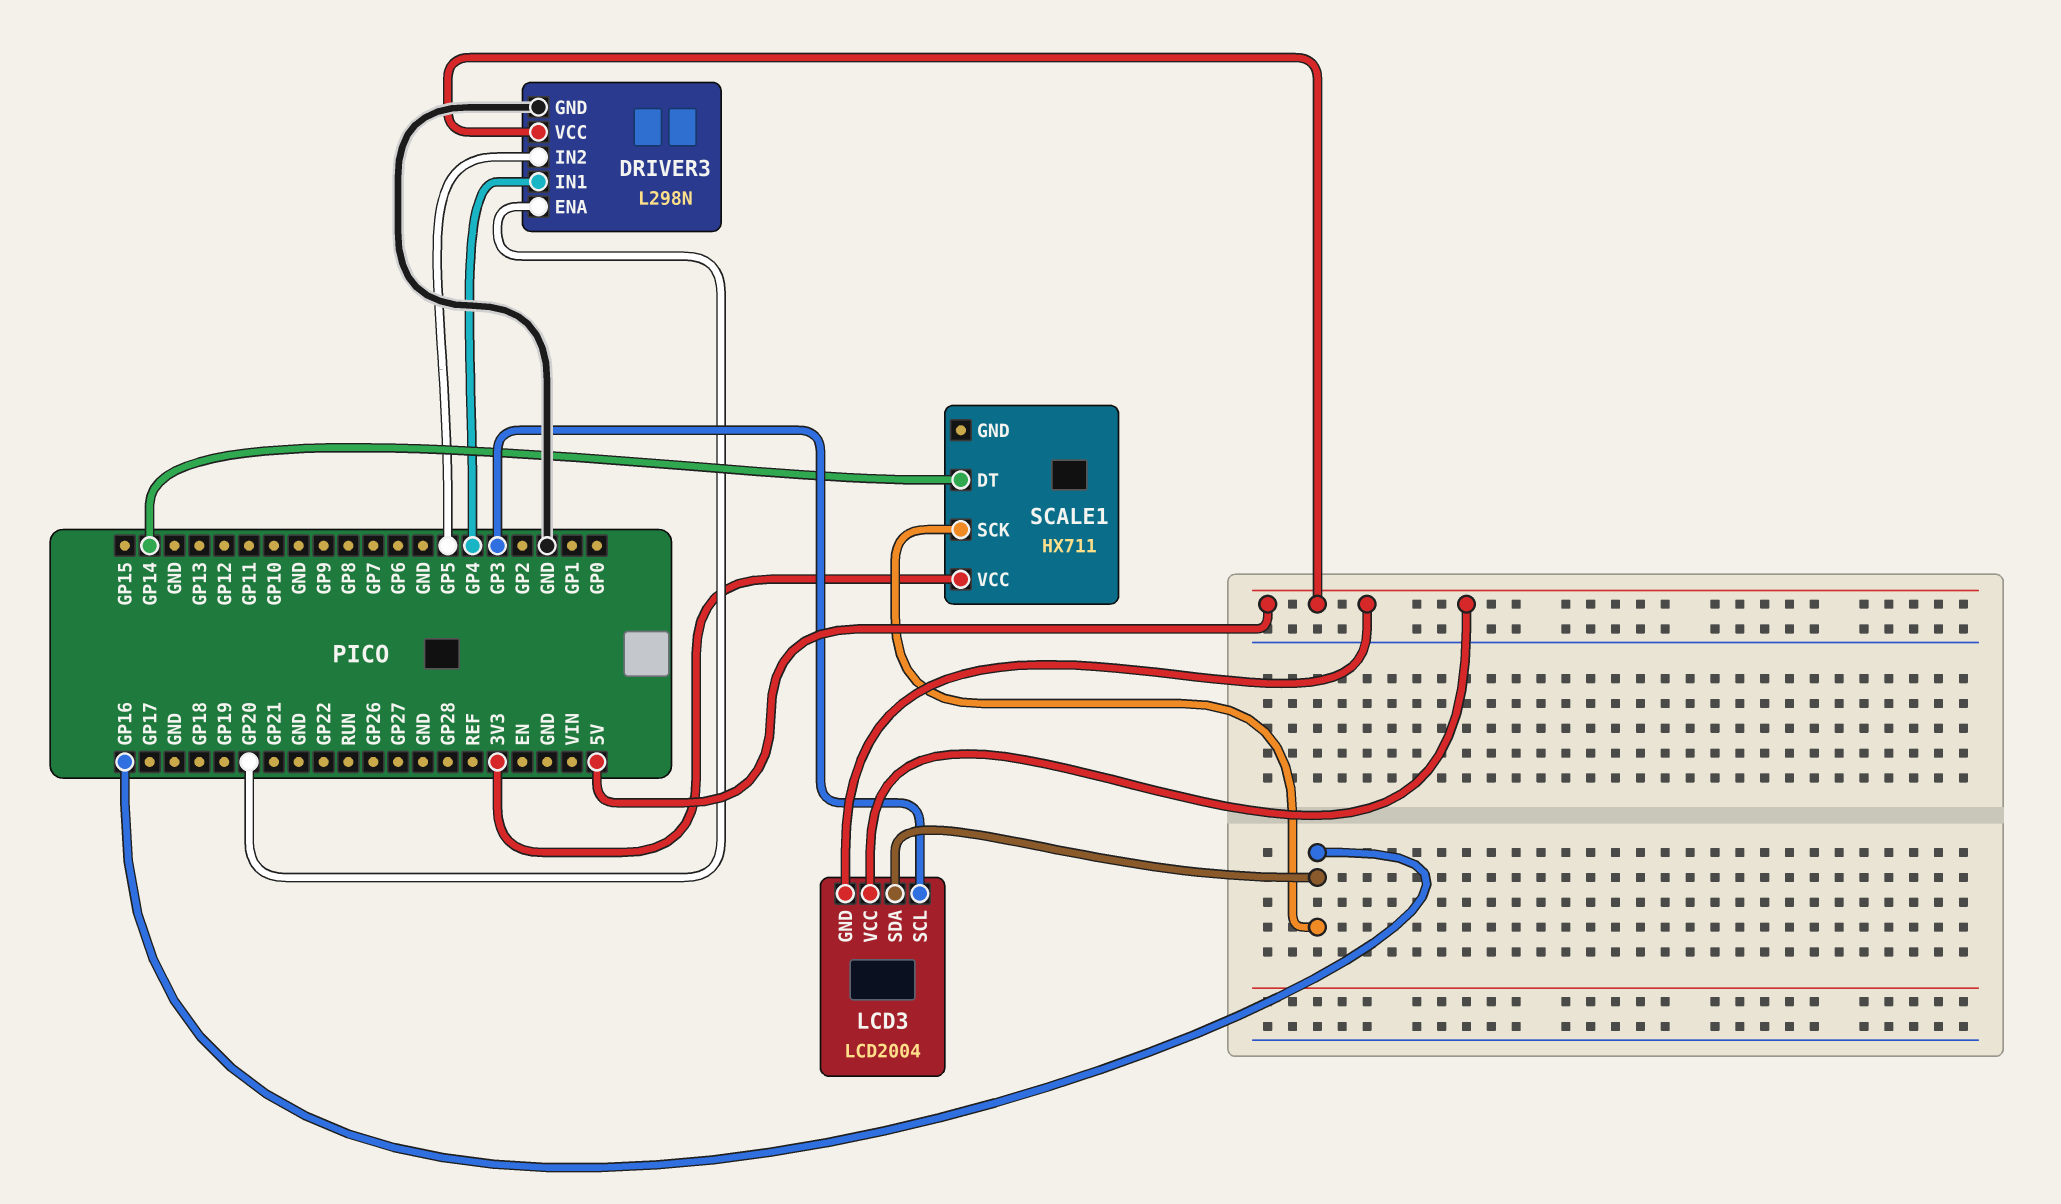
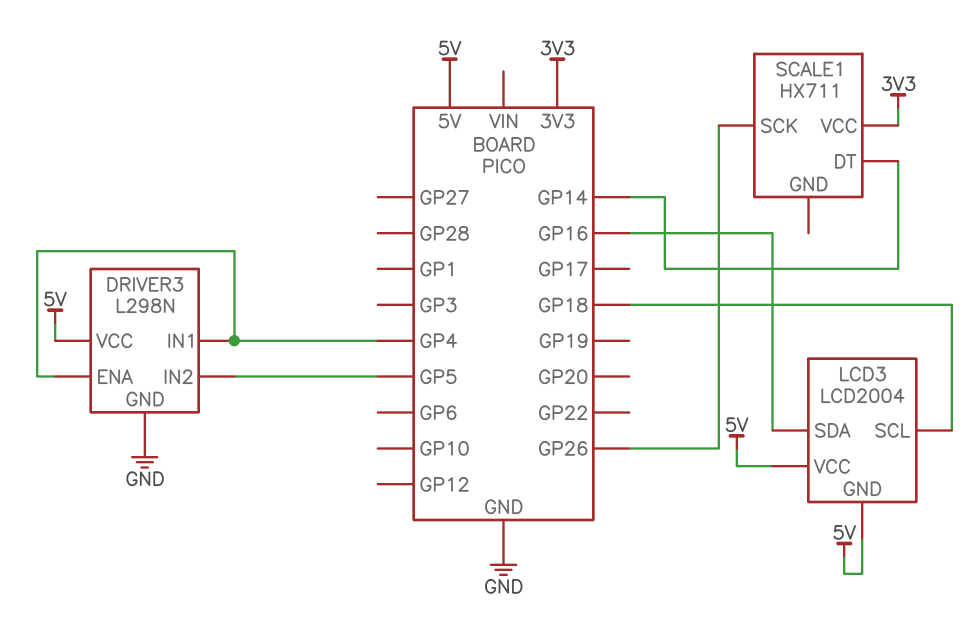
DRIVER3 pin ENA: GP20 -> GP4
LCD3 pin SCL: GP3 -> GP18
SCALE1 pin SCK: GP16 -> GP26

